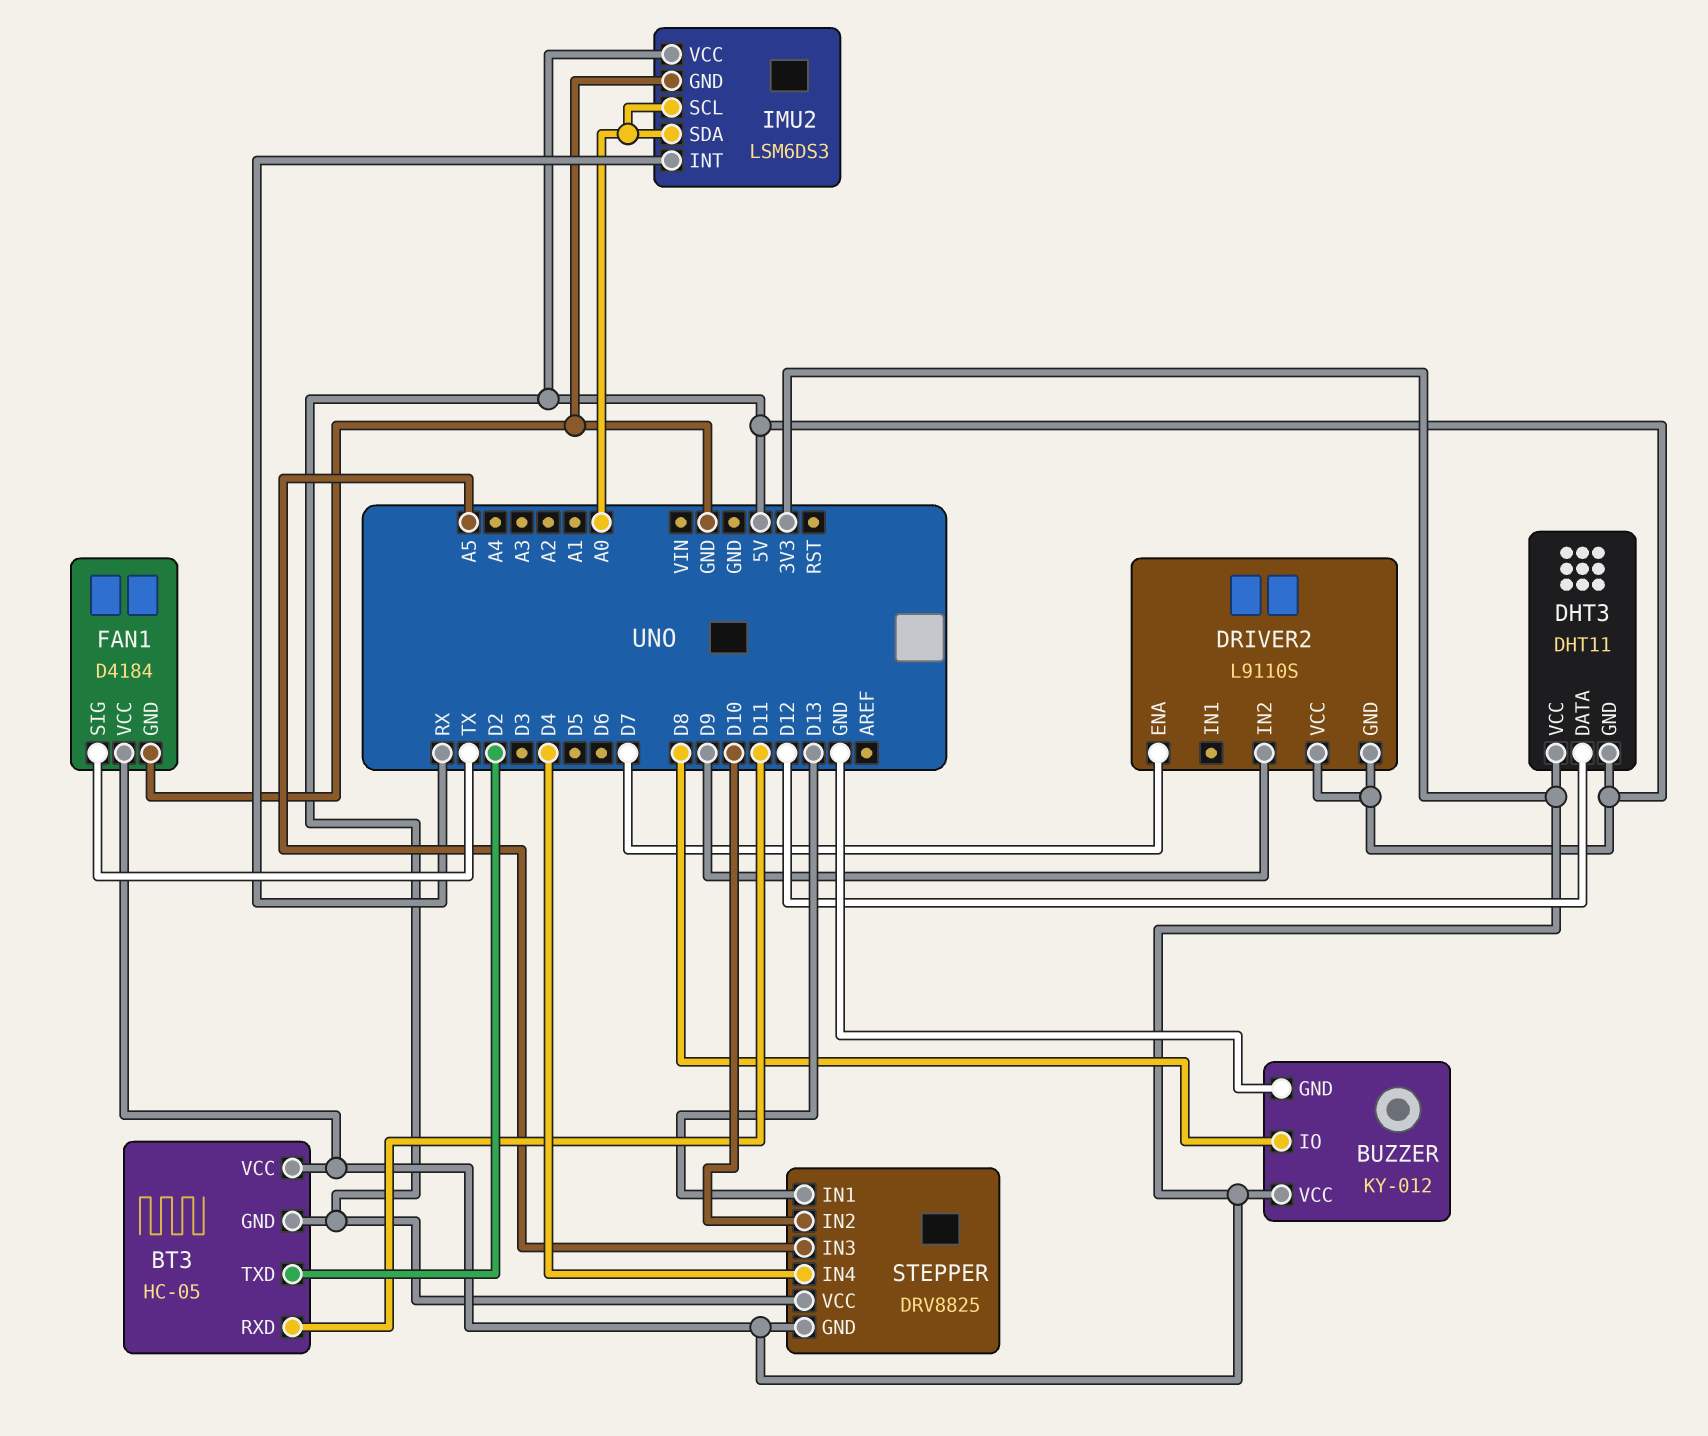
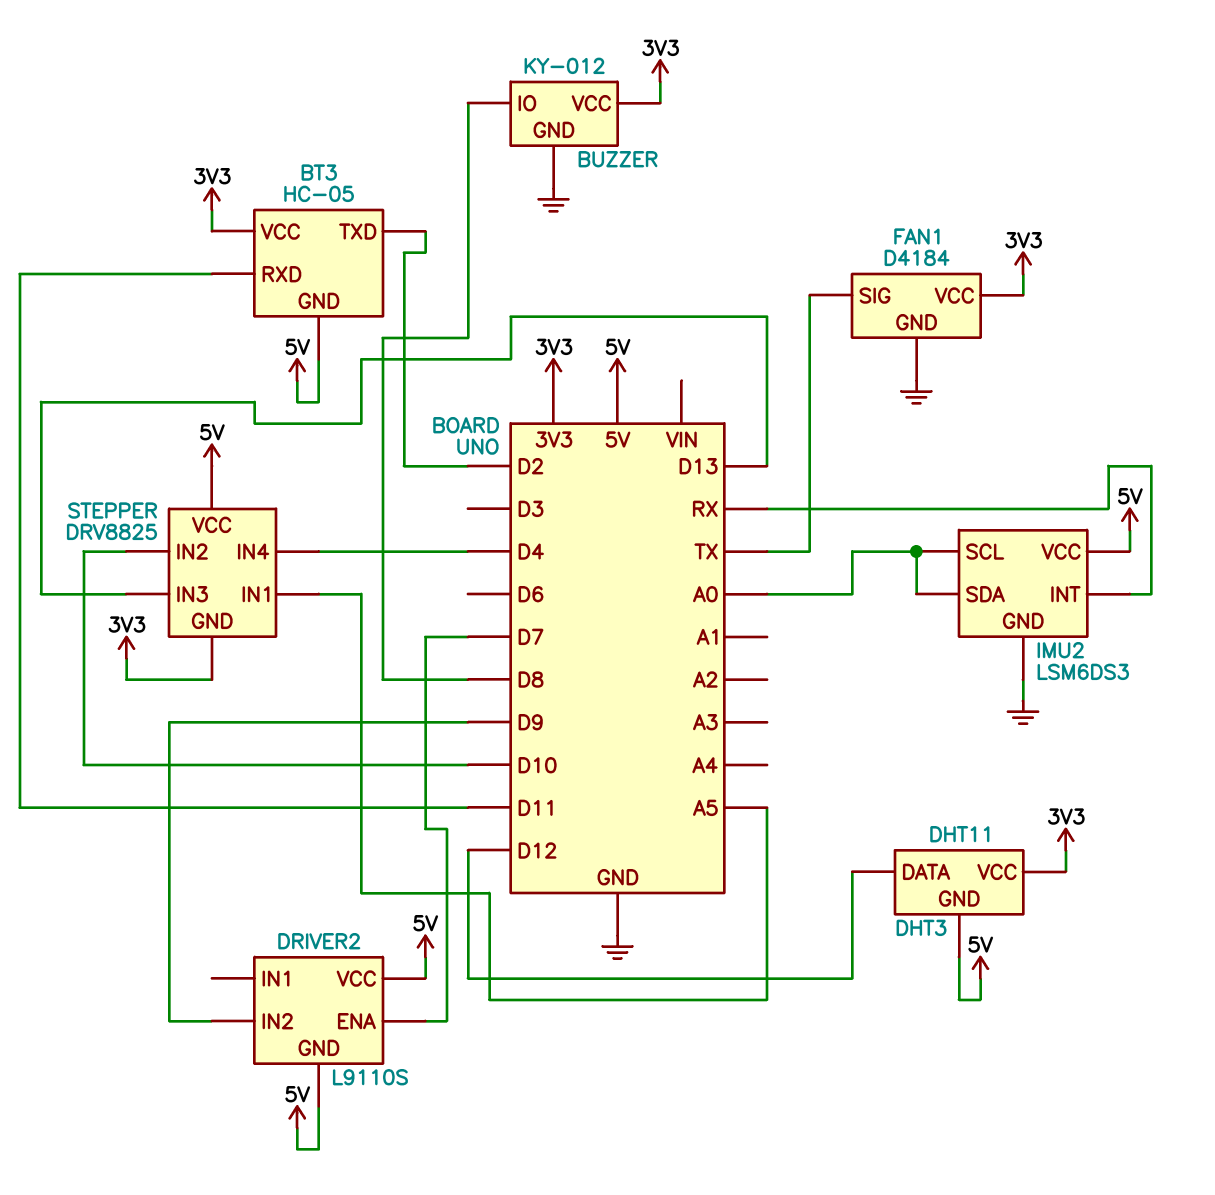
STEPPER pin IN1: D13 -> A5
STEPPER pin IN3: A5 -> D13

